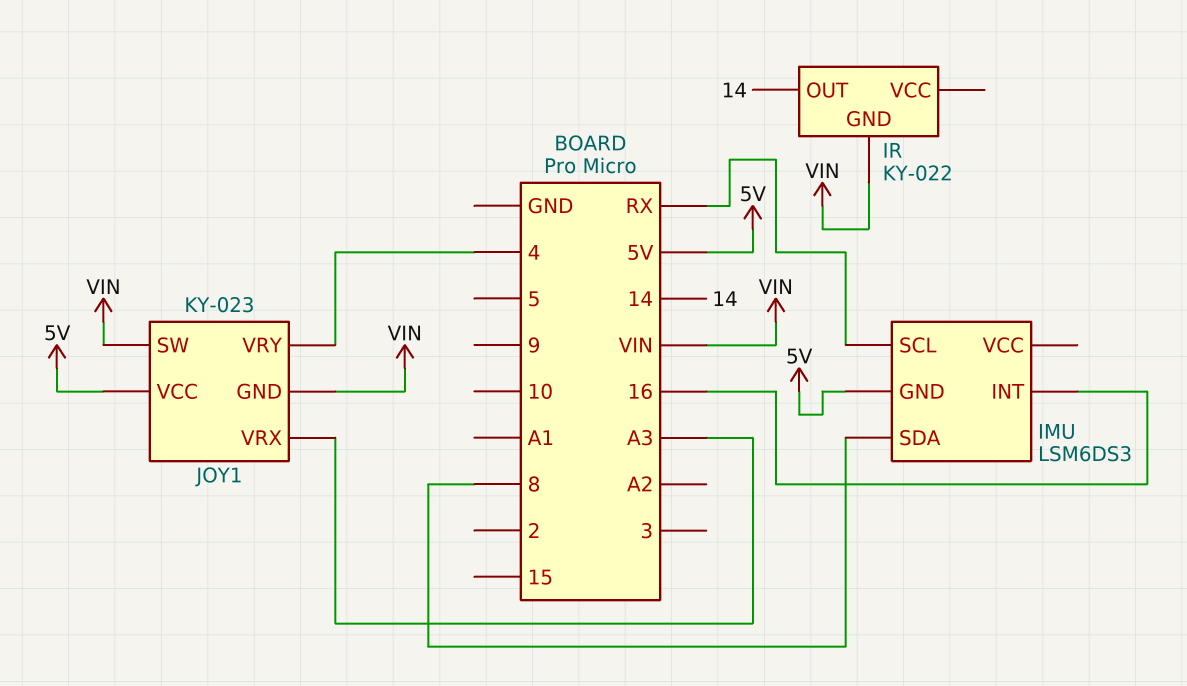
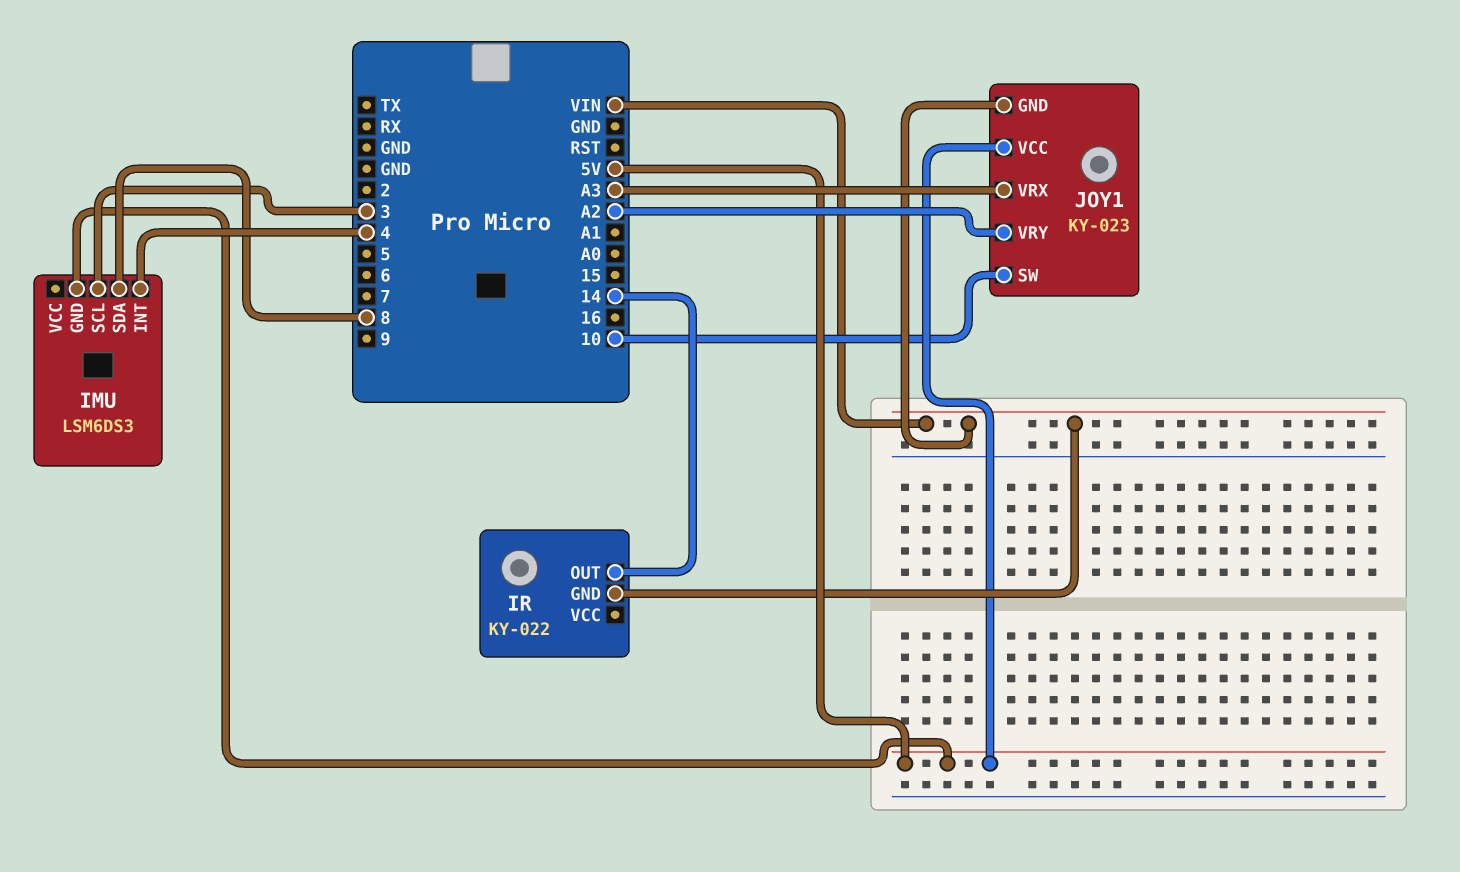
IMU pin INT: 16 -> 4
IMU pin SCL: RX -> 3
JOY1 pin SW: VIN -> 10
JOY1 pin VRY: 4 -> A2

